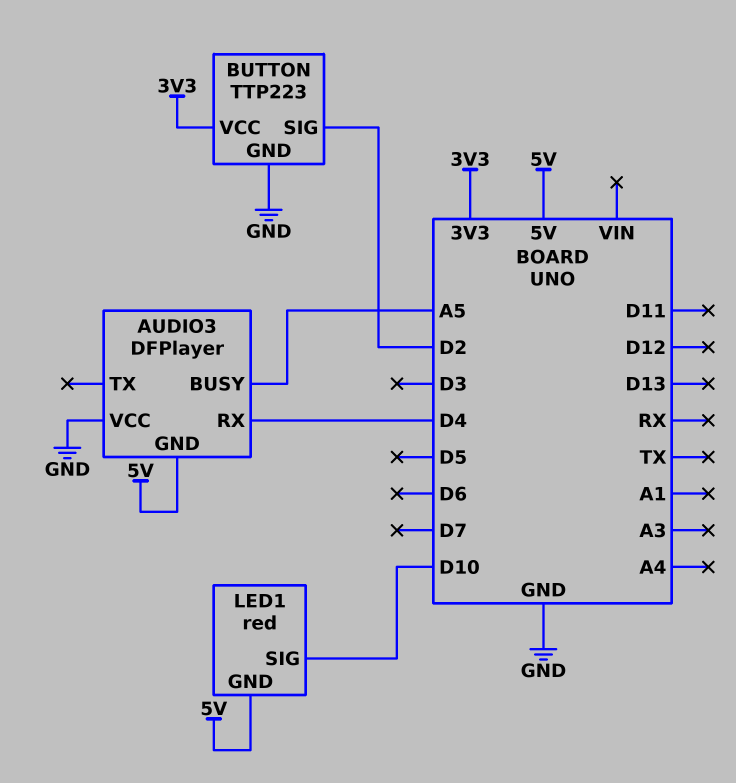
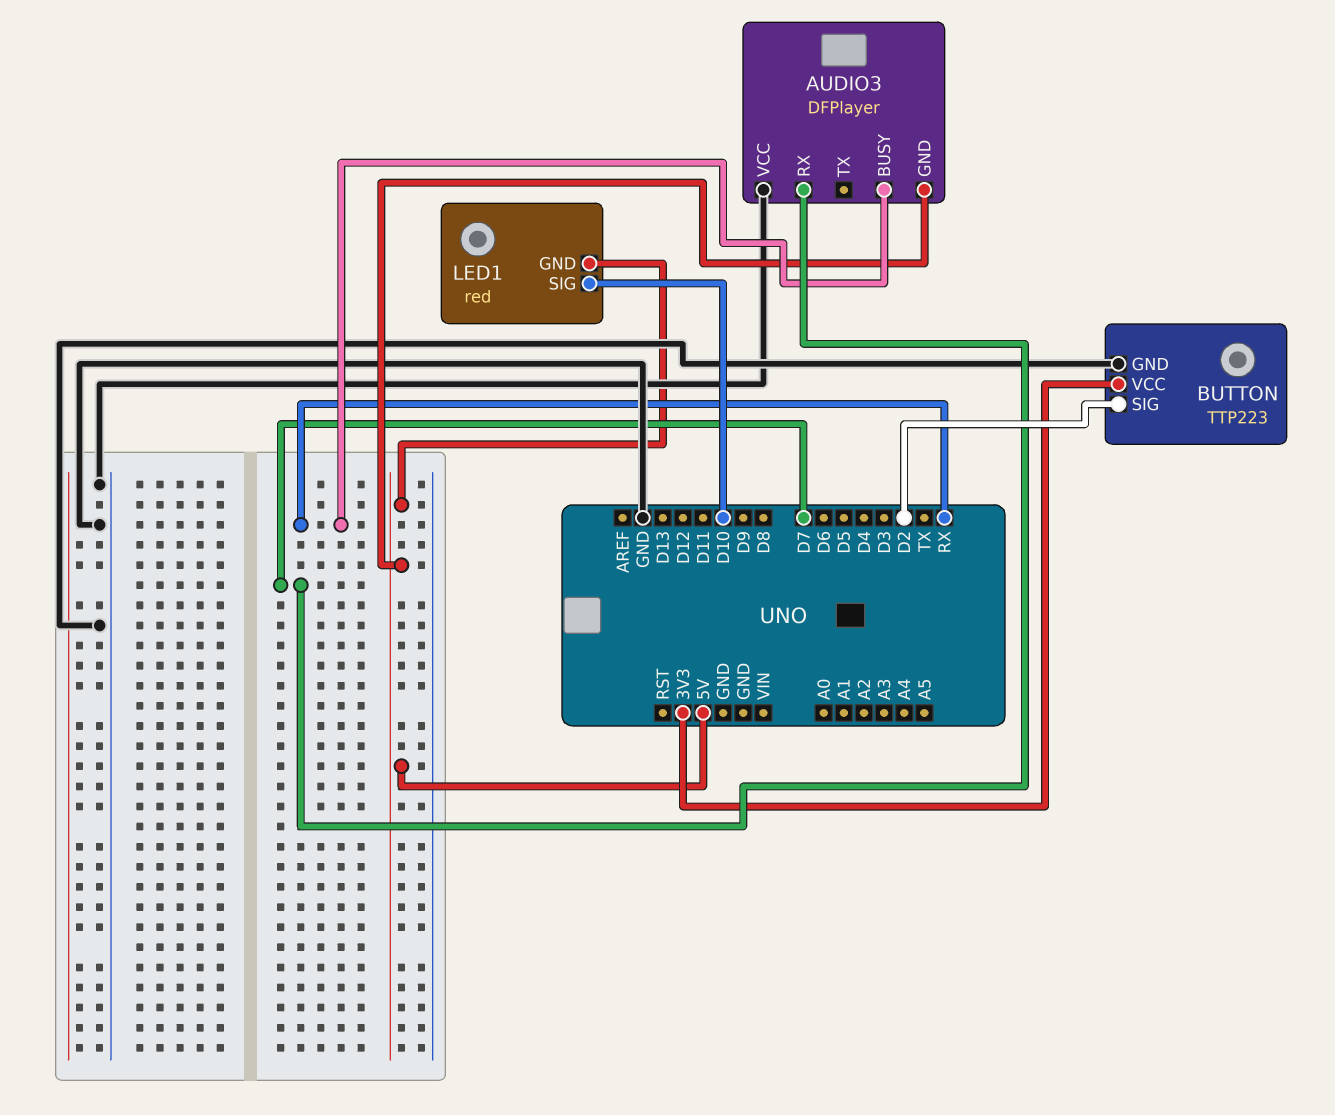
AUDIO3 pin BUSY: A5 -> RX
AUDIO3 pin RX: D4 -> D7

